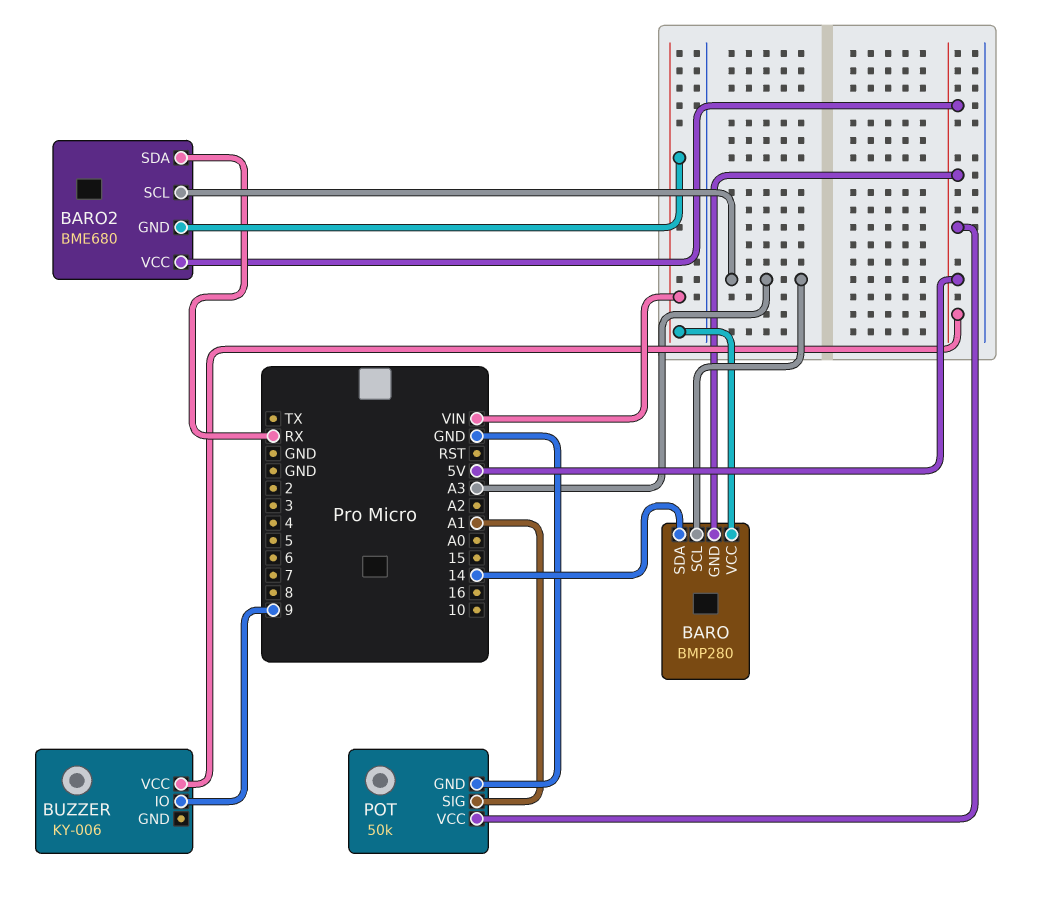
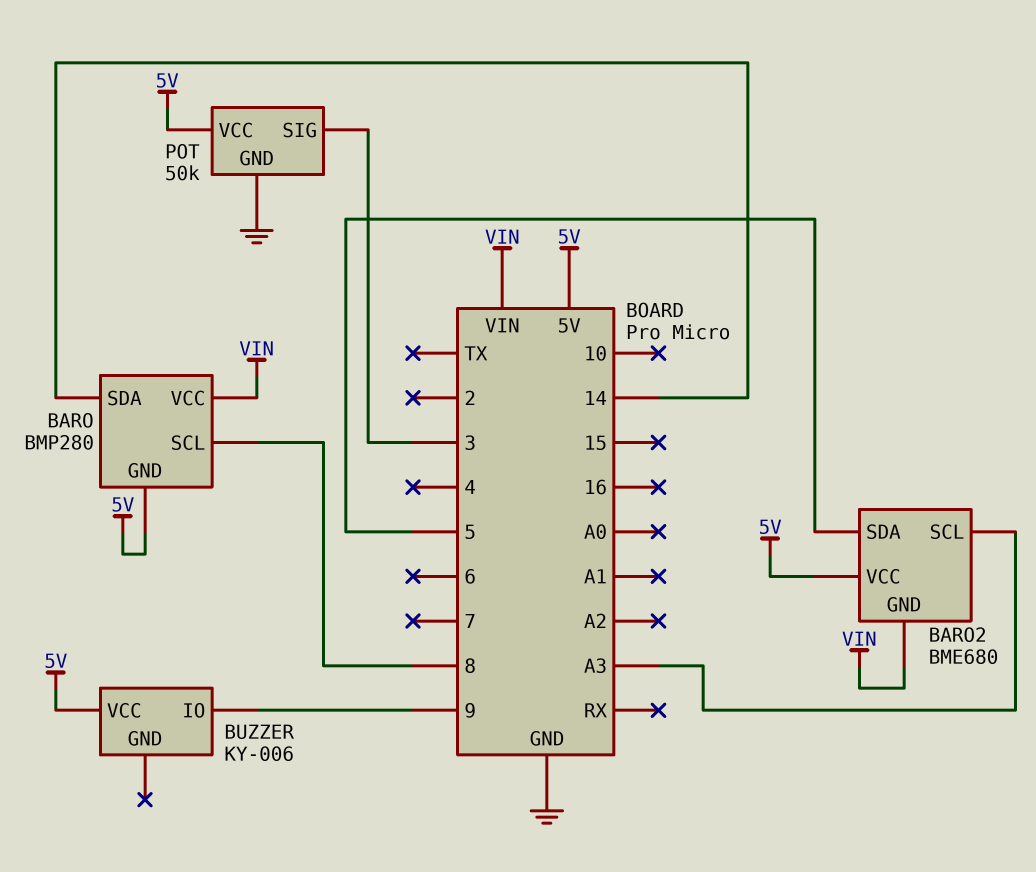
BARO pin SCL: A3 -> 8
BARO2 pin SDA: RX -> 5
POT pin SIG: A1 -> 3

